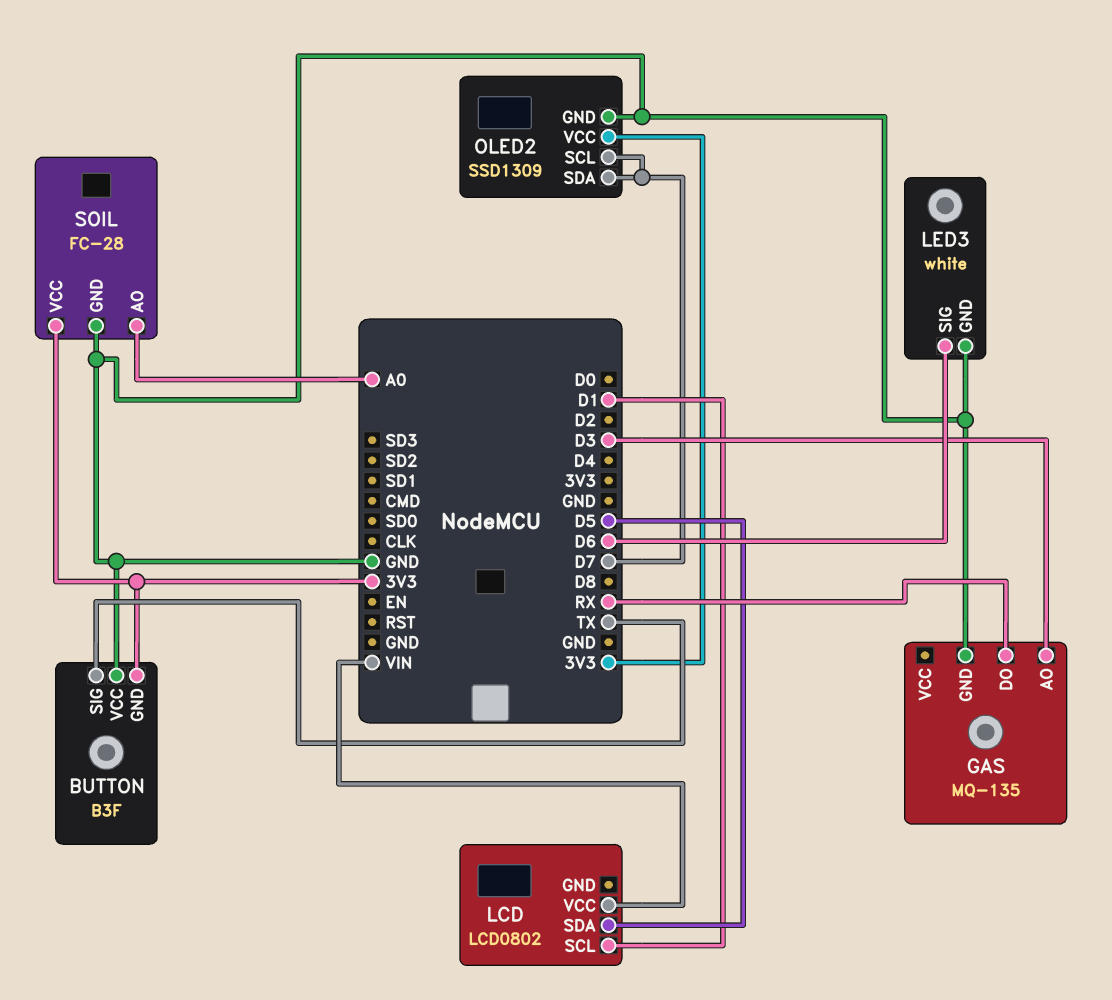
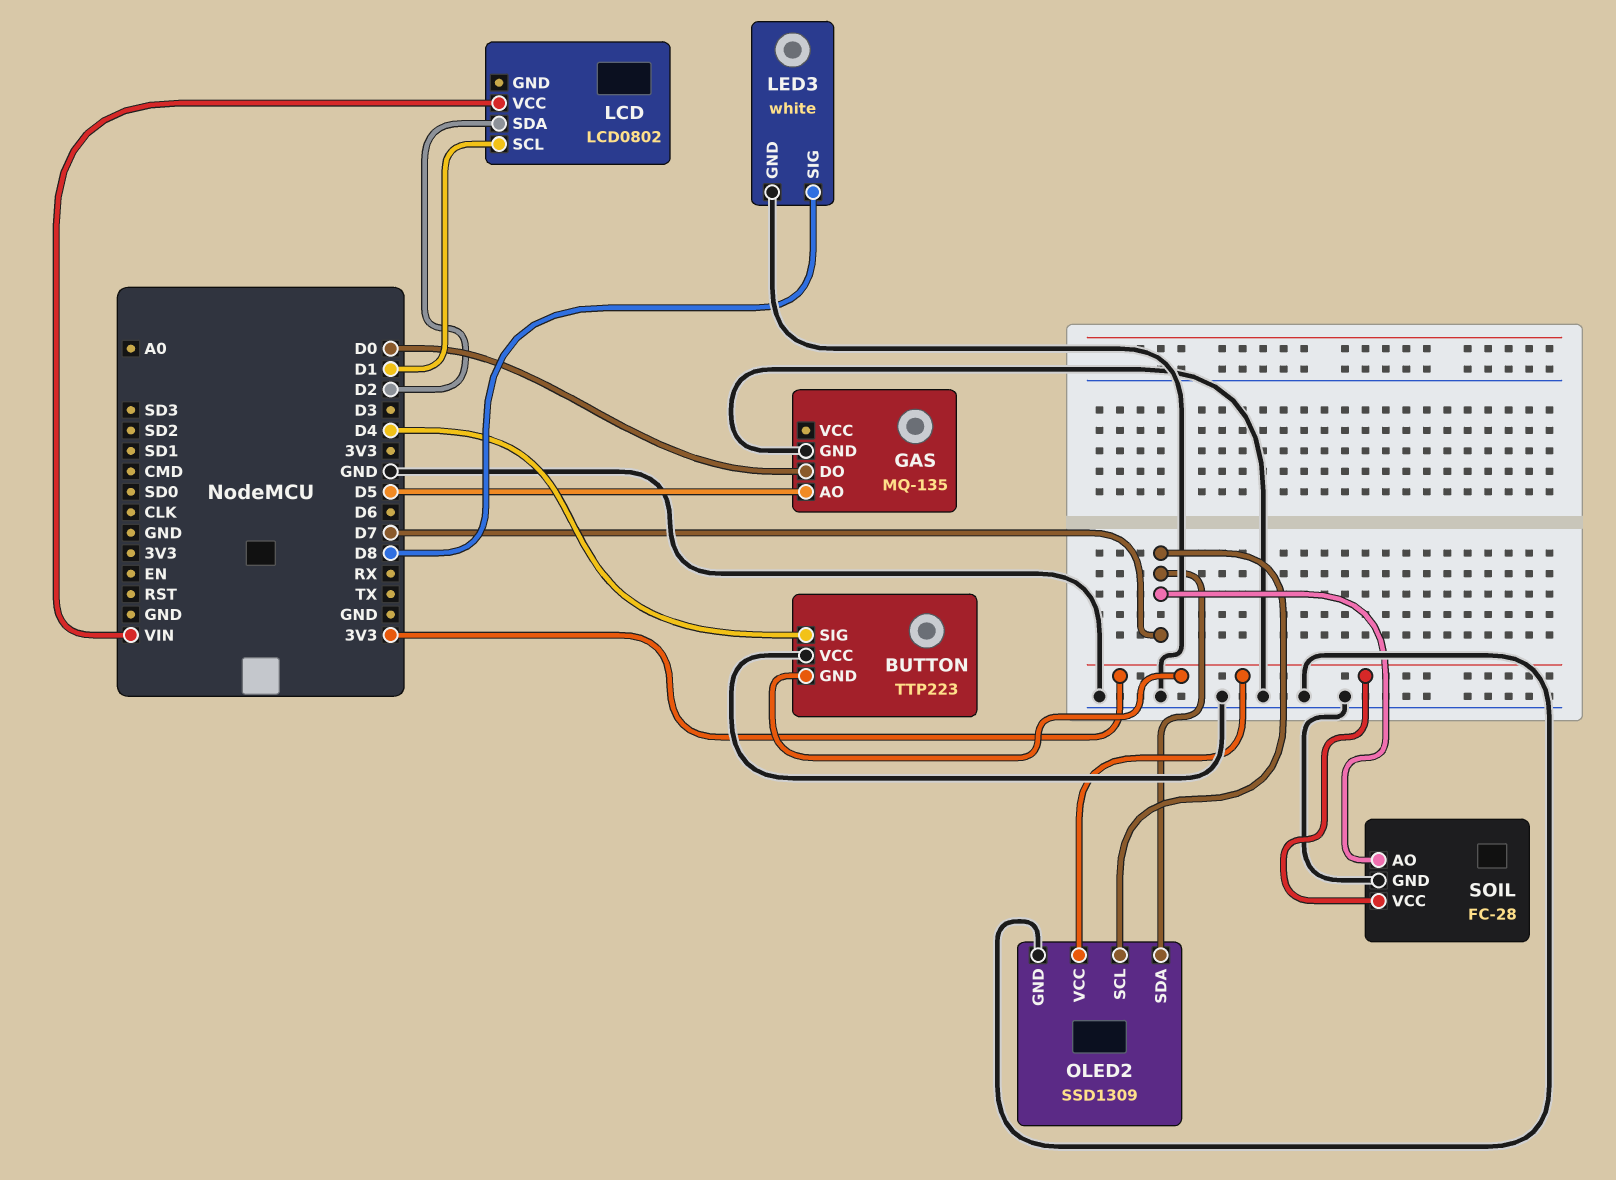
BUTTON: B3F -> TTP223
BUTTON pin SIG: TX -> D4
GAS pin AO: D3 -> D5
GAS pin DO: RX -> D0
LCD pin SDA: D5 -> D2
LED3 pin SIG: D6 -> D8
SOIL pin AO: A0 -> D7

